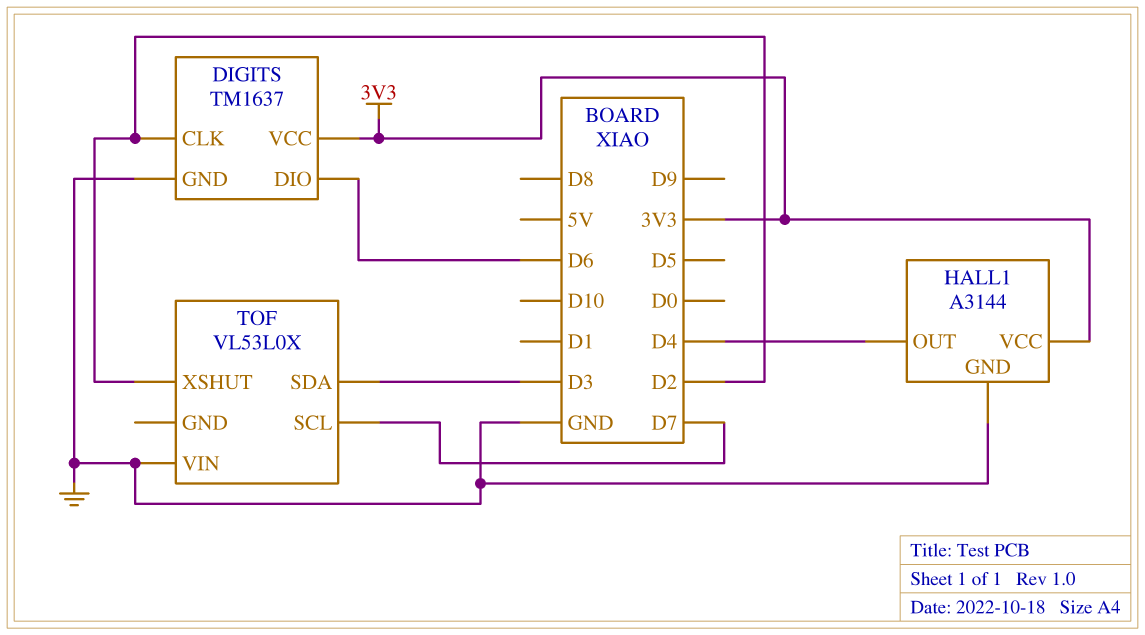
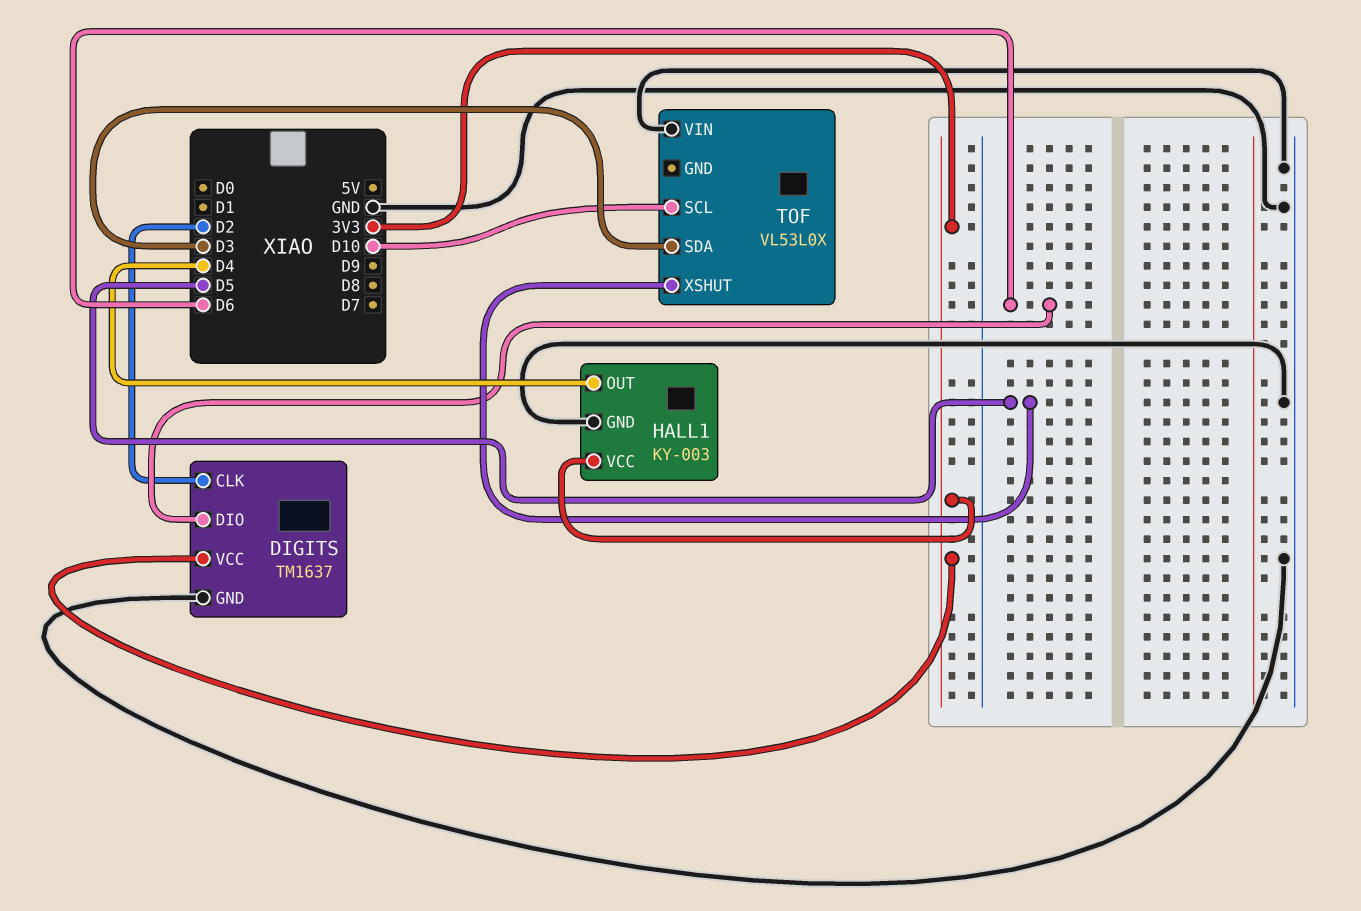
HALL1: A3144 -> KY-003
TOF pin SCL: D7 -> D10
TOF pin XSHUT: D2 -> D5

